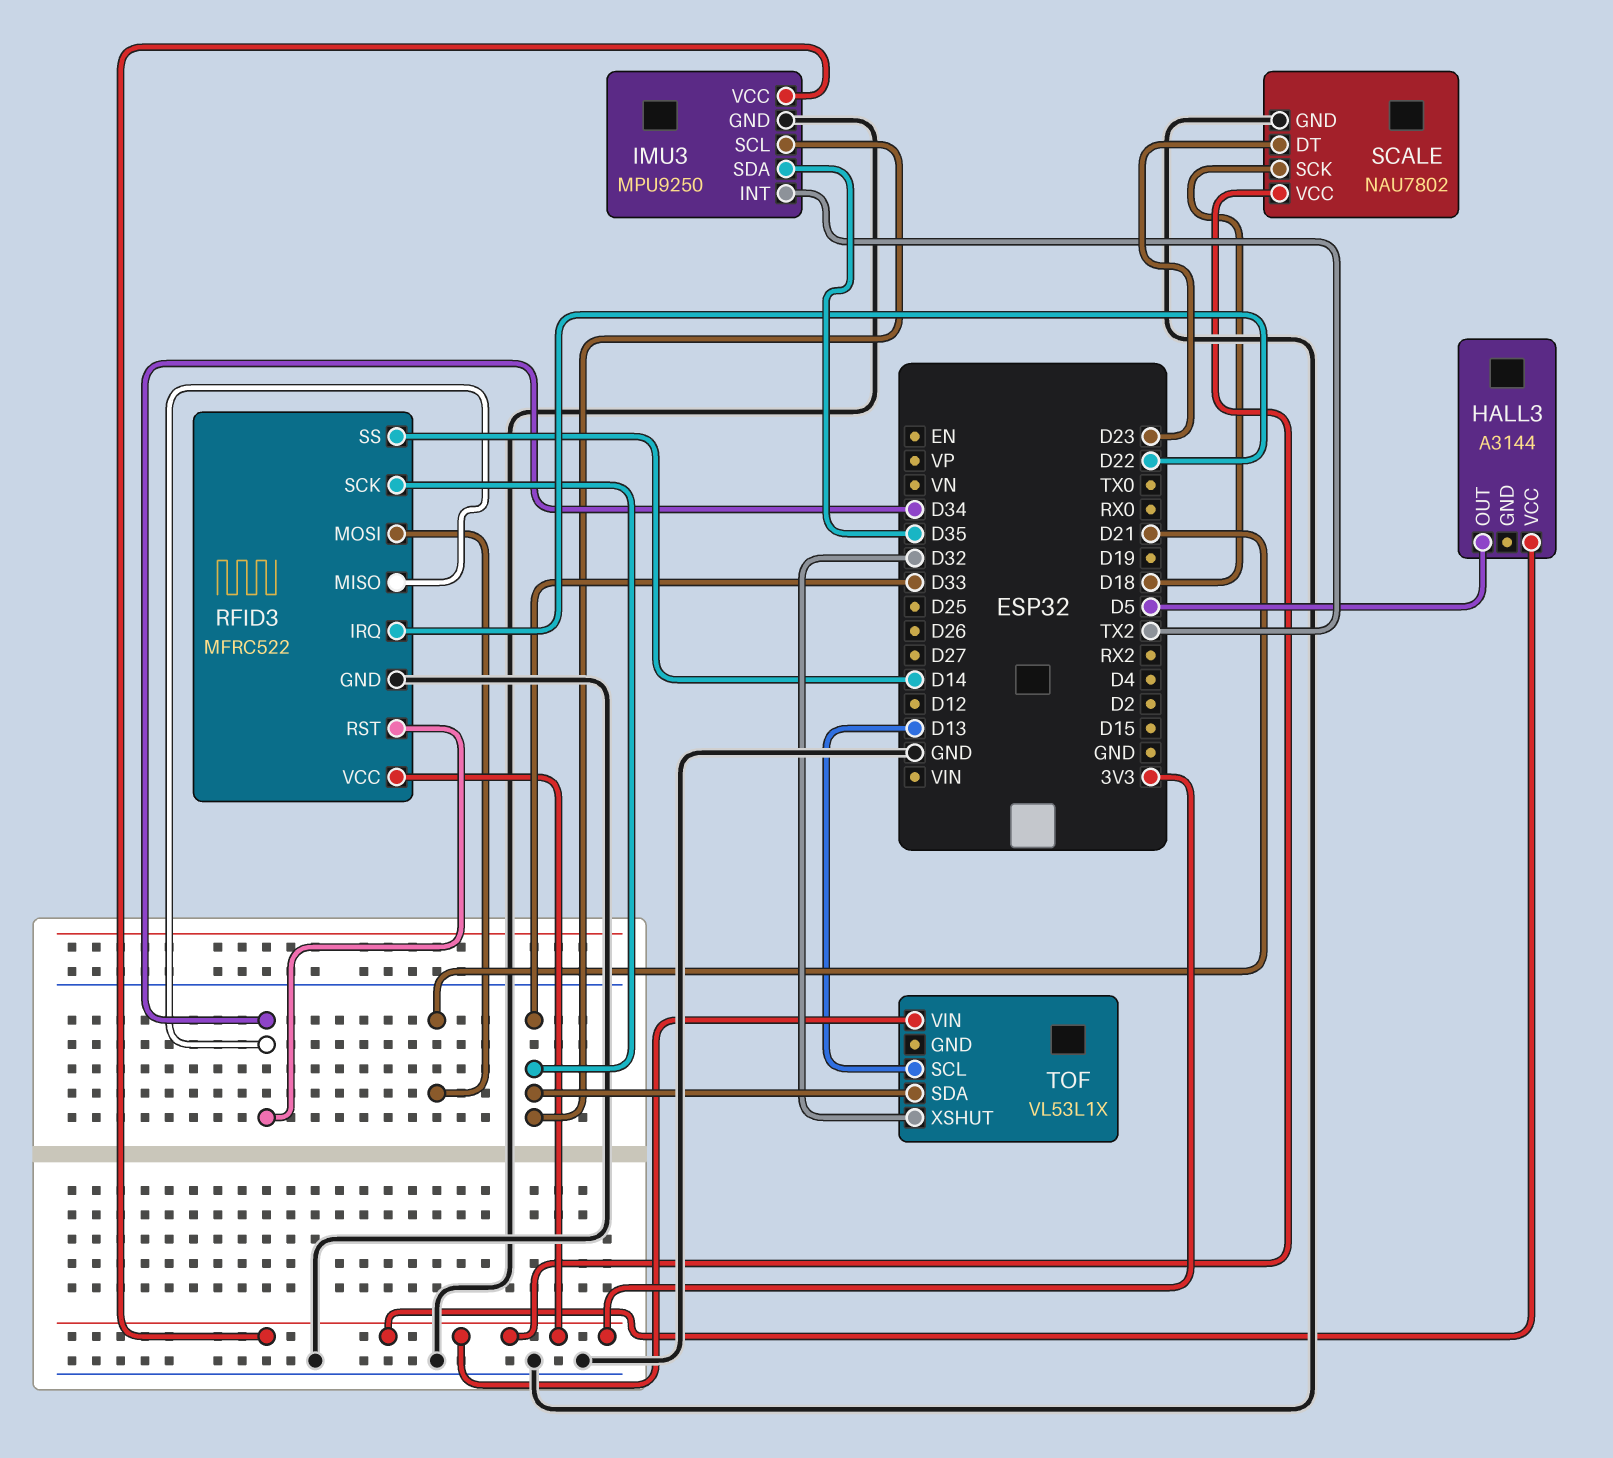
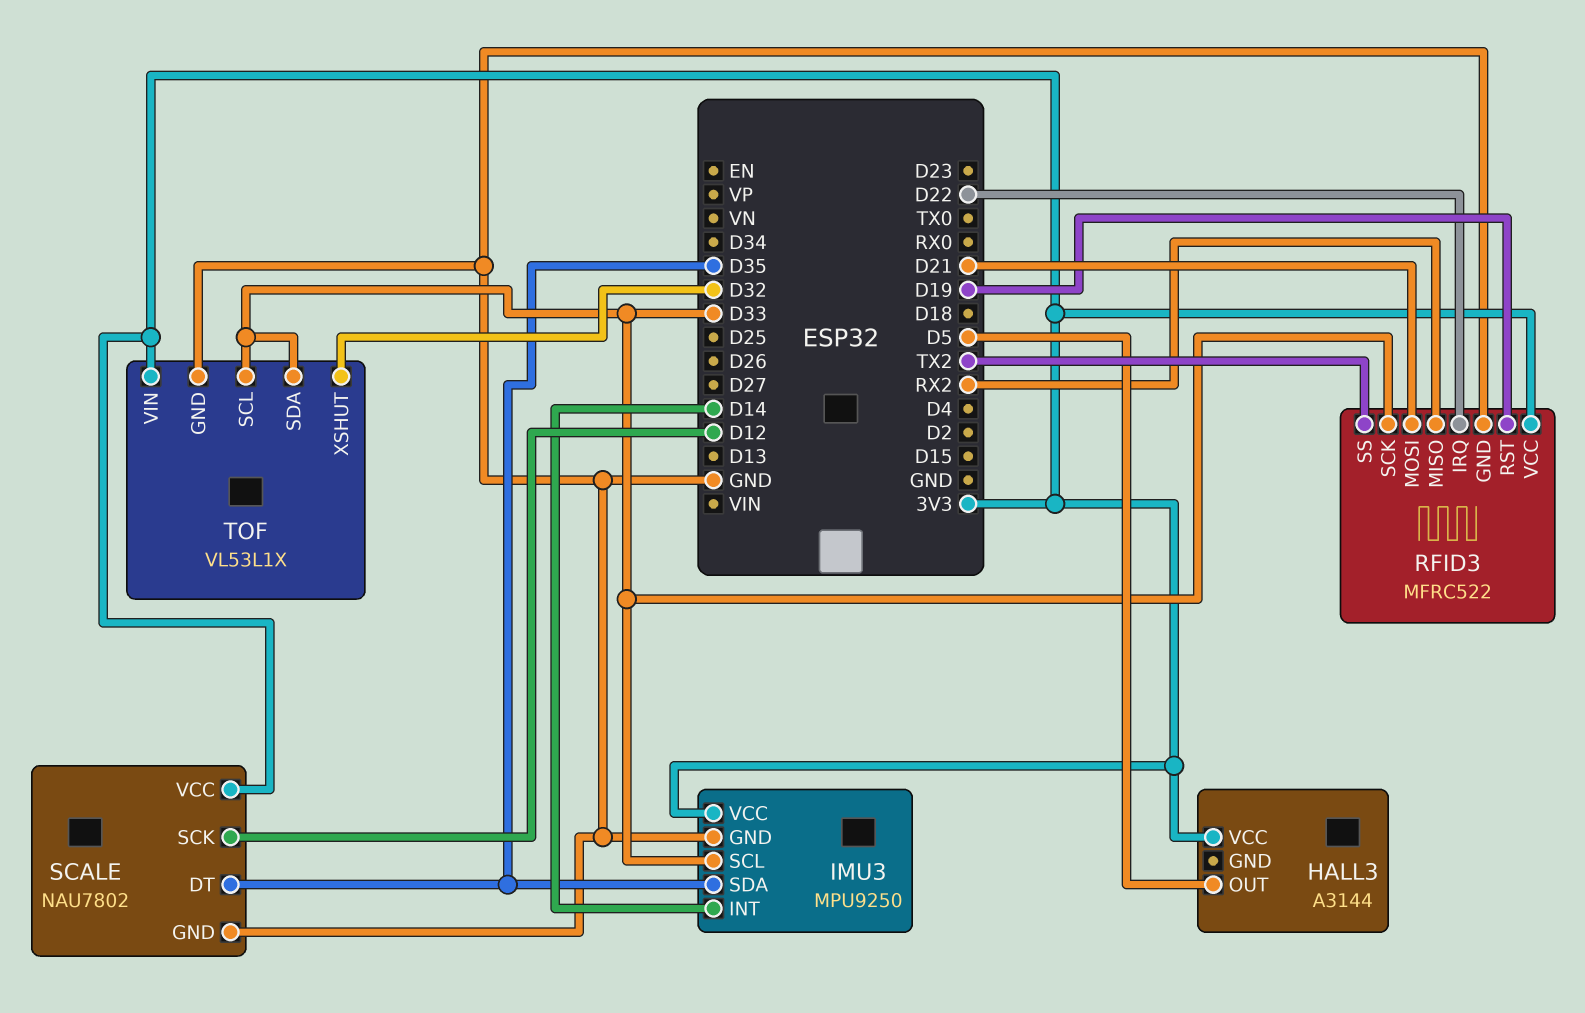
IMU3 pin INT: TX2 -> D14
RFID3 pin MISO: D34 -> RX2
RFID3 pin RST: D34 -> D19
RFID3 pin SS: D14 -> TX2
SCALE pin DT: D23 -> D35
SCALE pin SCK: D18 -> D12
TOF pin GND: none -> GND
TOF pin SCL: D13 -> D33

